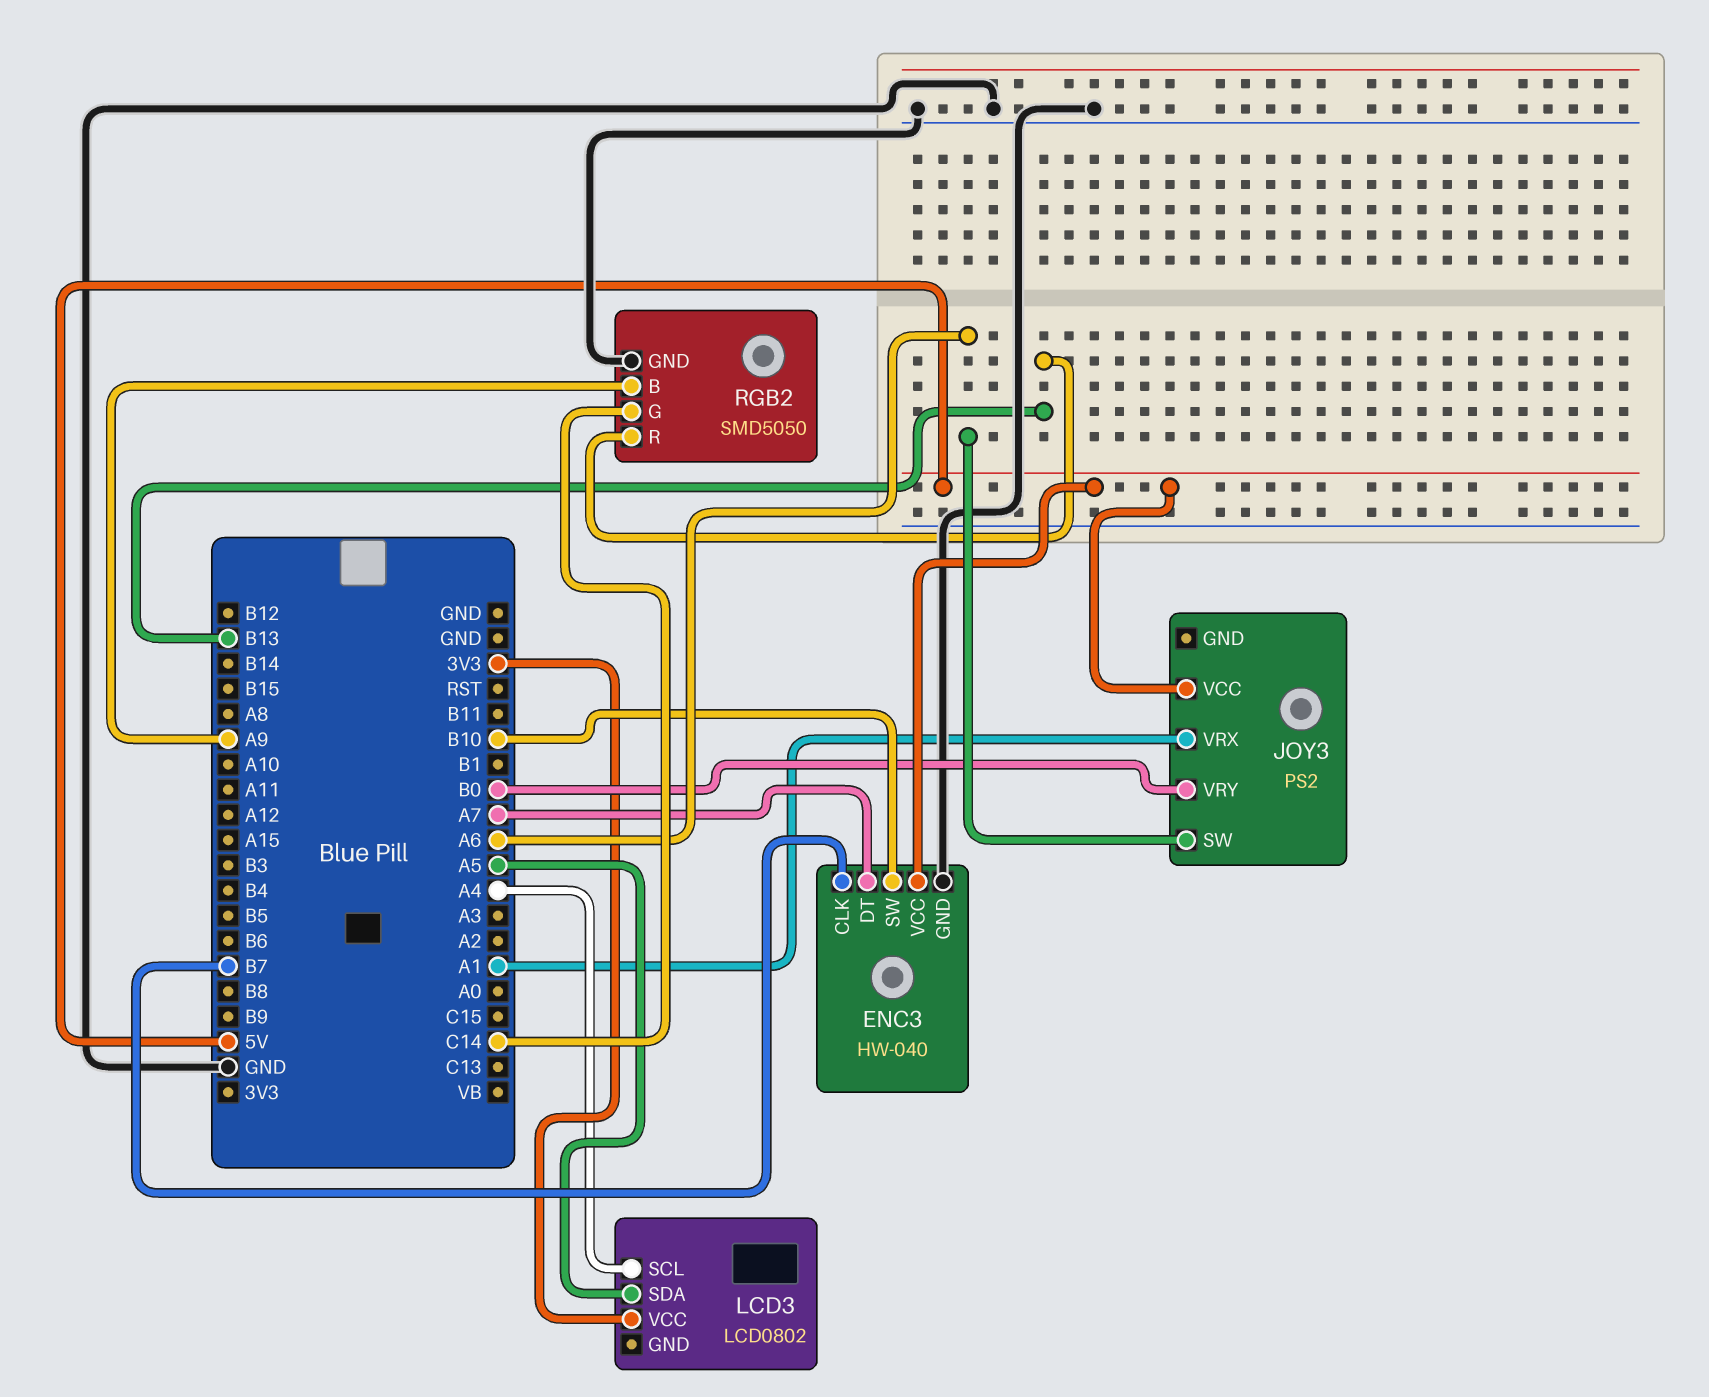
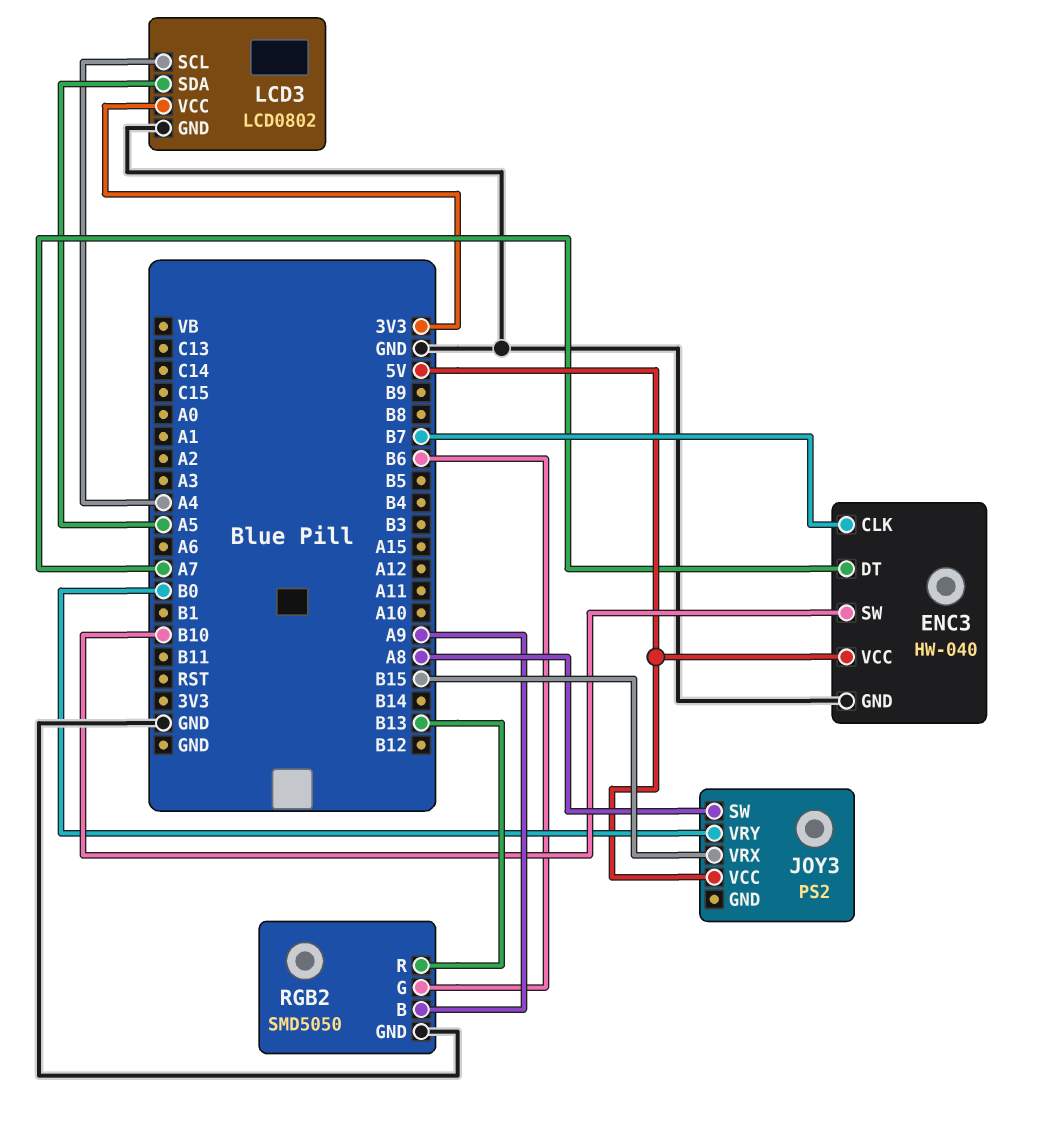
JOY3 pin SW: A6 -> A8
JOY3 pin VRX: A1 -> B15
LCD3 pin GND: none -> GND
RGB2 pin G: C14 -> B6

